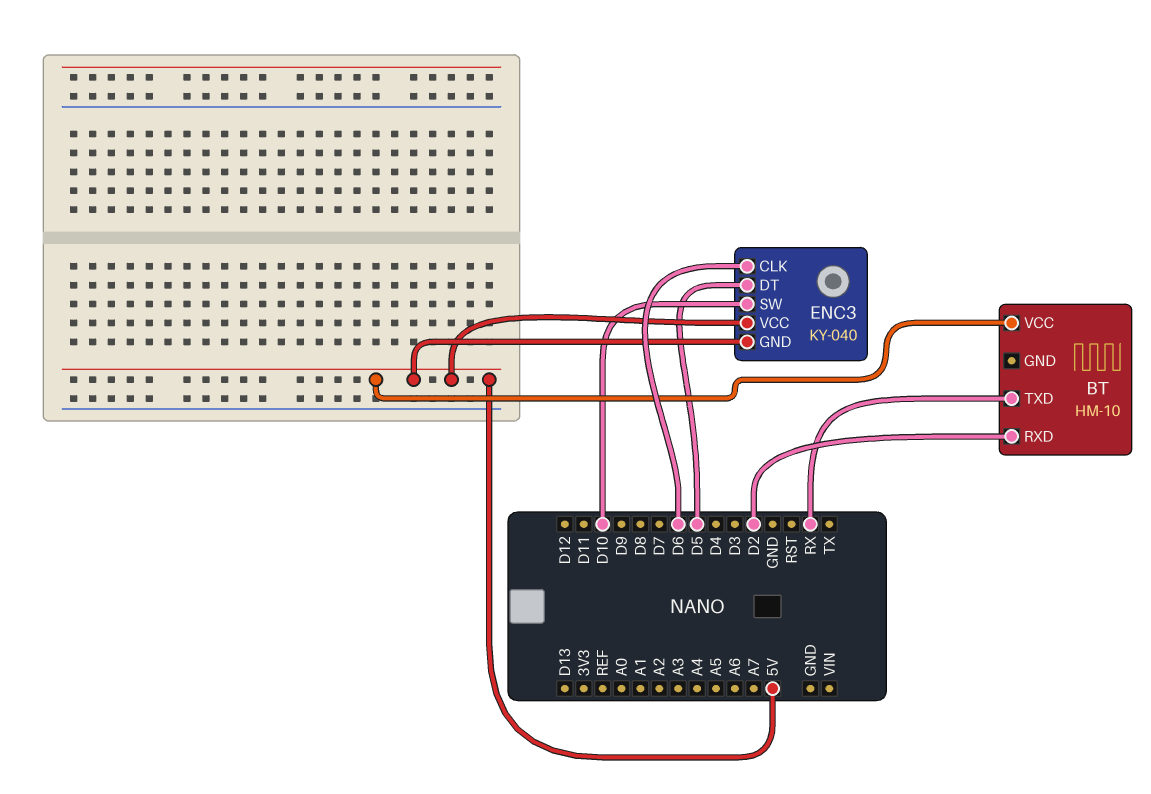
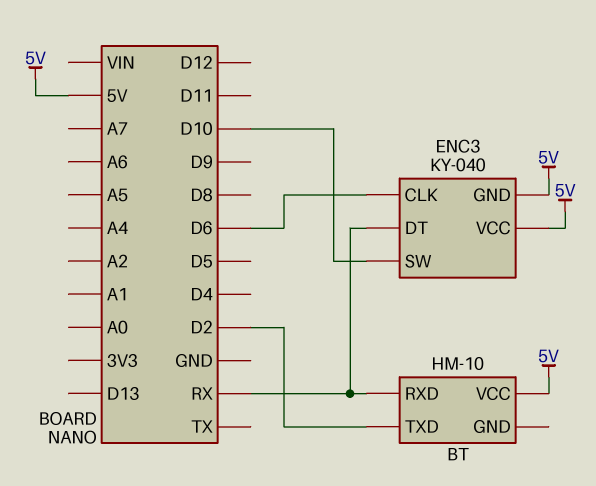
BT pin RXD: D2 -> RX
BT pin TXD: RX -> D2
ENC3 pin DT: D5 -> RX

